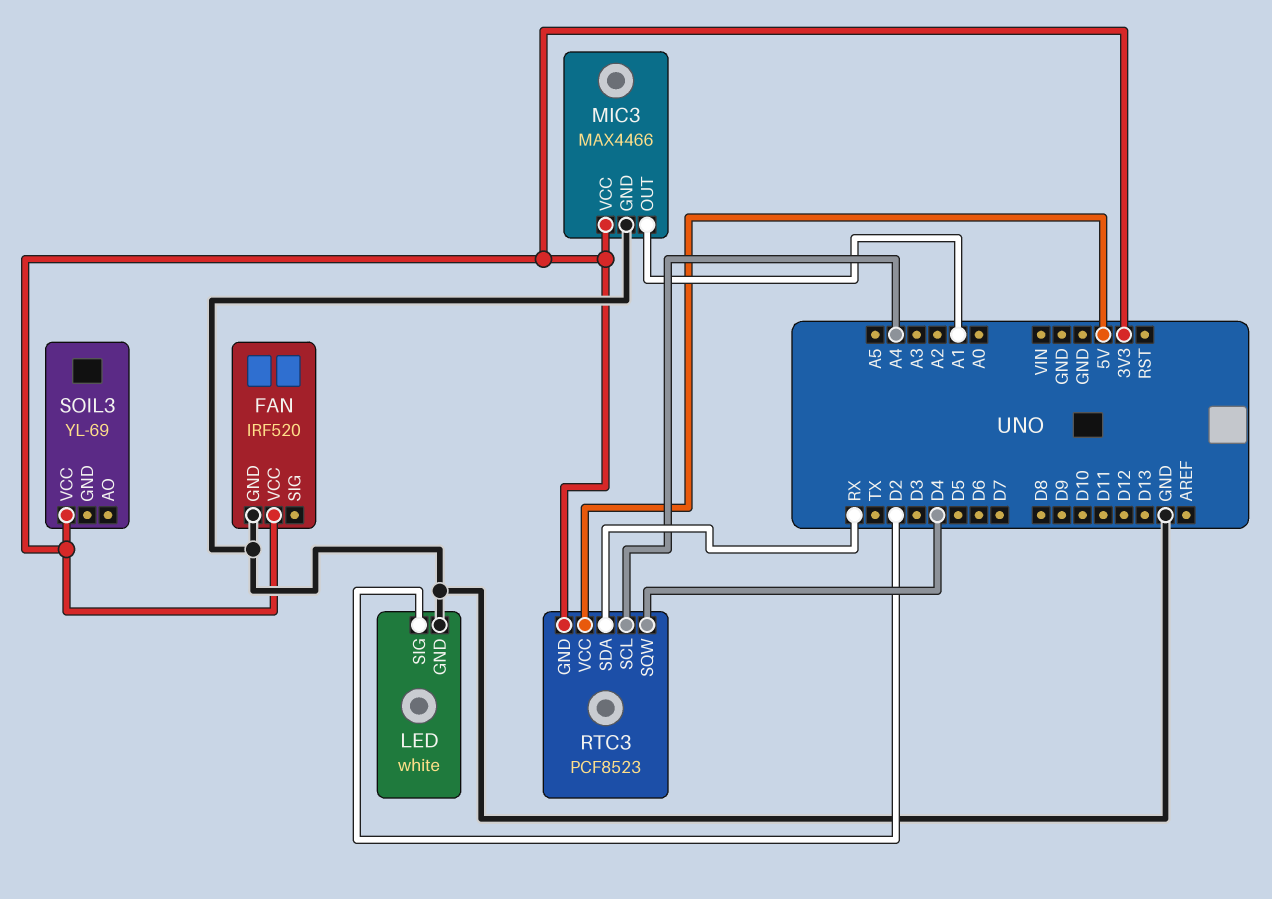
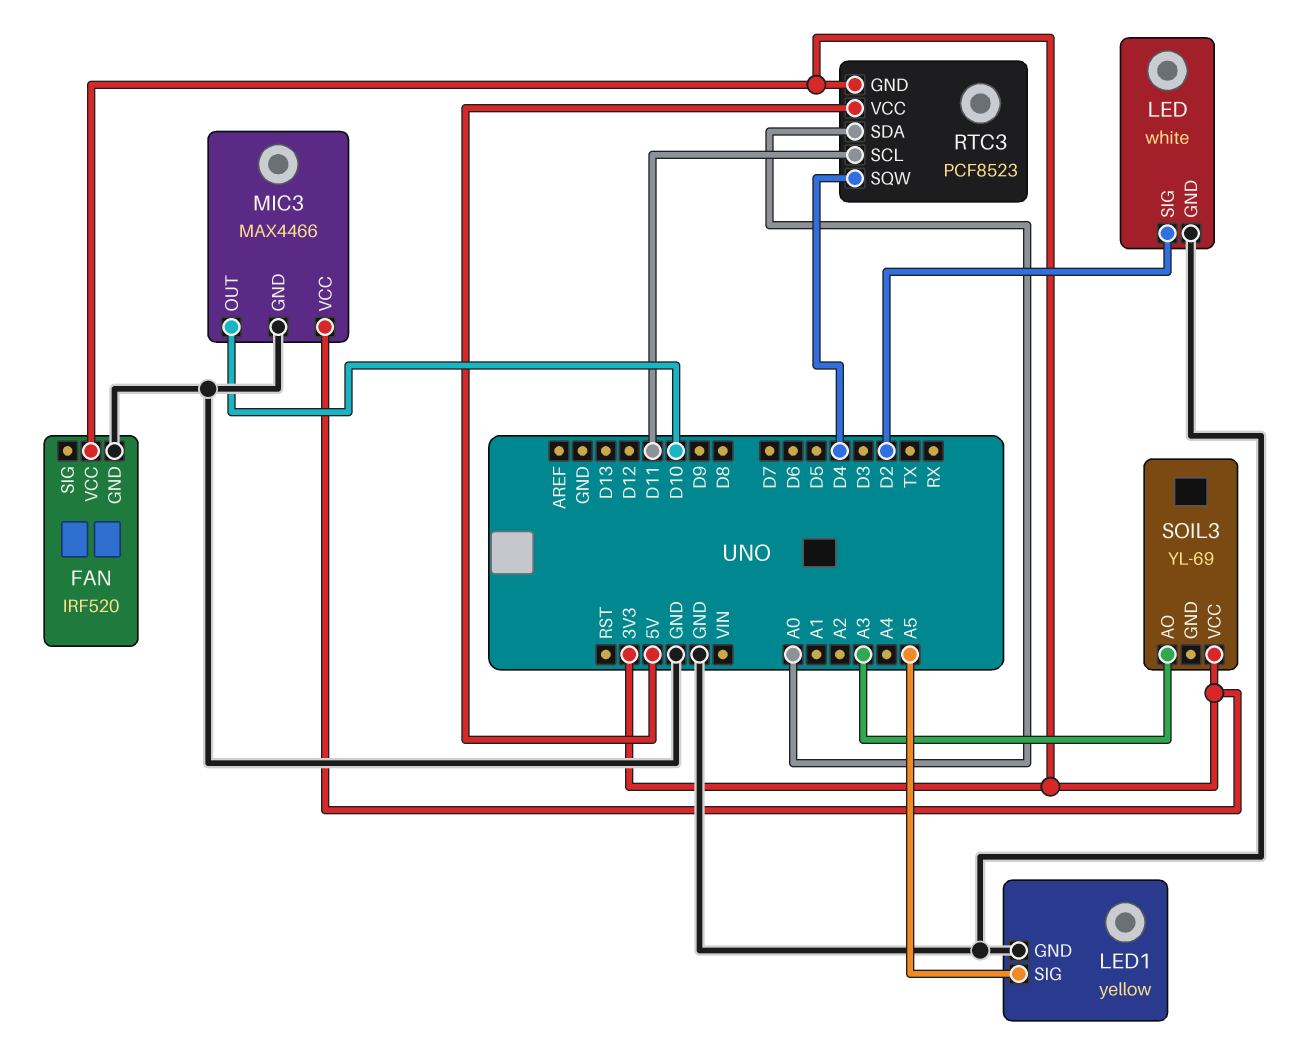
LED1: none -> yellow
LED1 pin GND: none -> GND
LED1 pin SIG: none -> A5
MIC3 pin OUT: A1 -> D10
RTC3 pin SCL: A4 -> D11
RTC3 pin SDA: RX -> A0
SOIL3 pin AO: none -> A3

